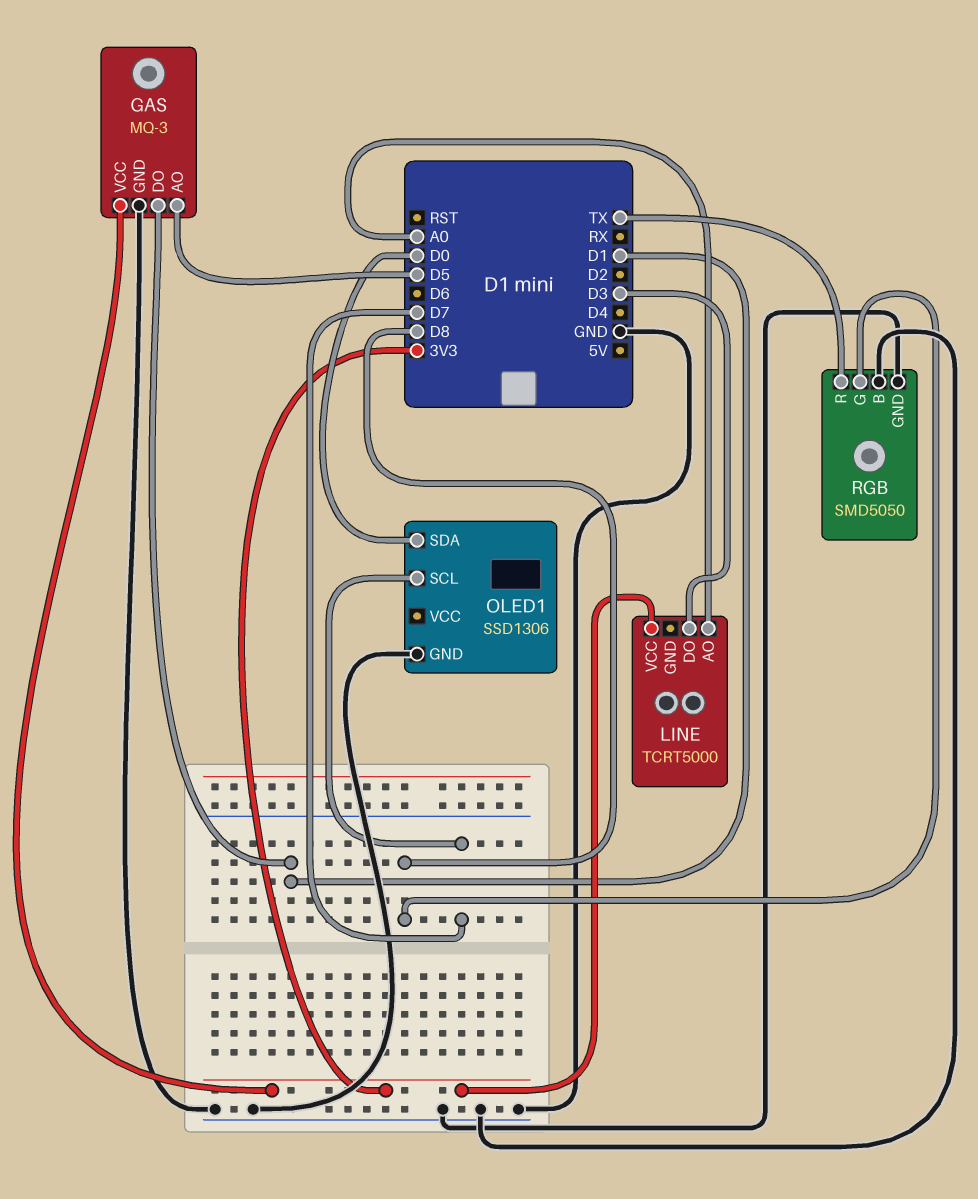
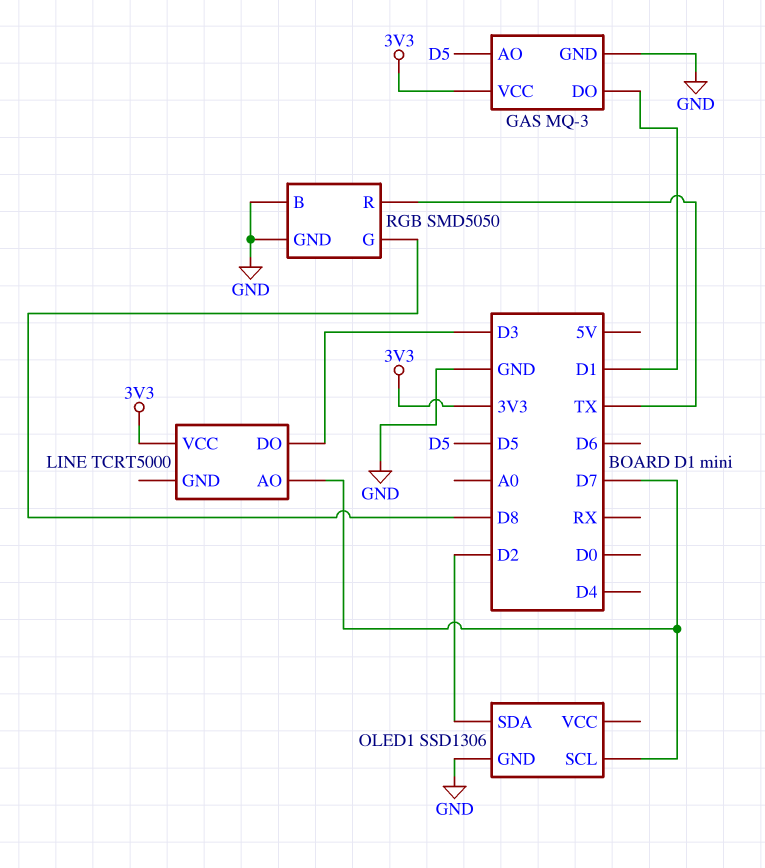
LINE pin AO: A0 -> D7
OLED1 pin SDA: D0 -> D2

